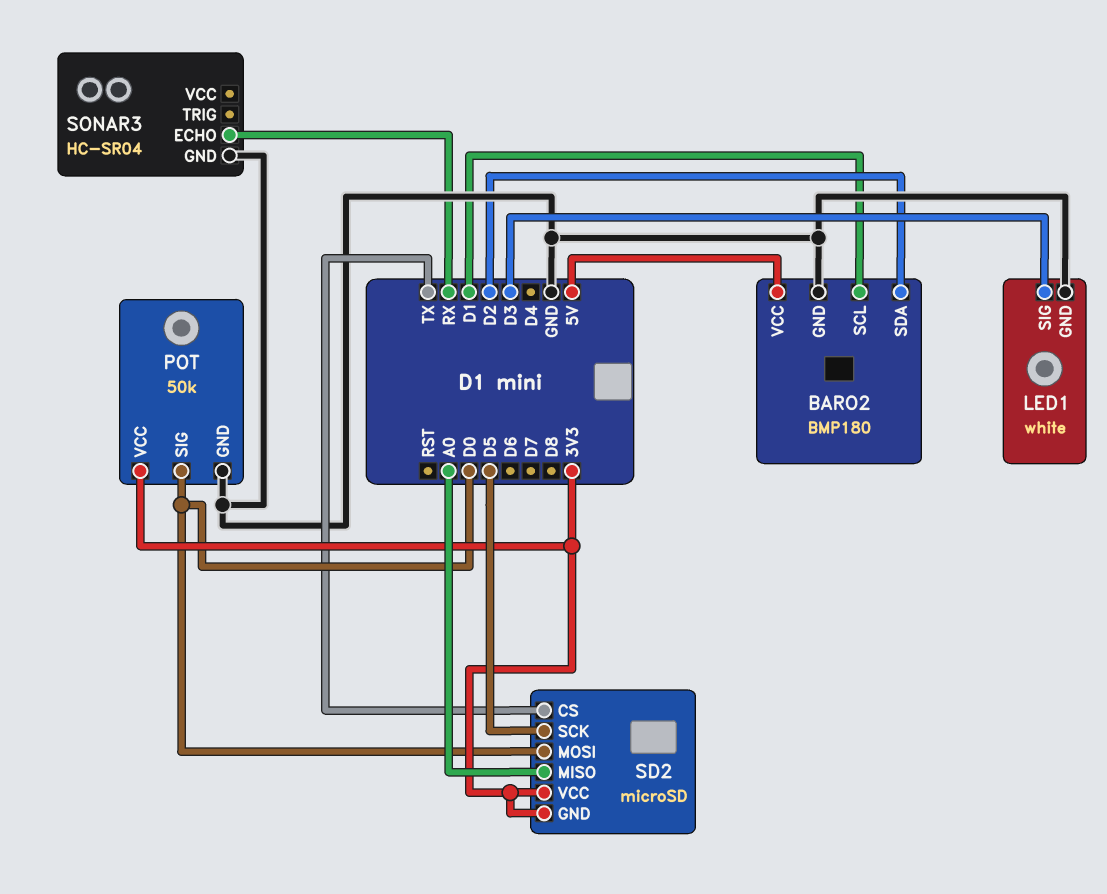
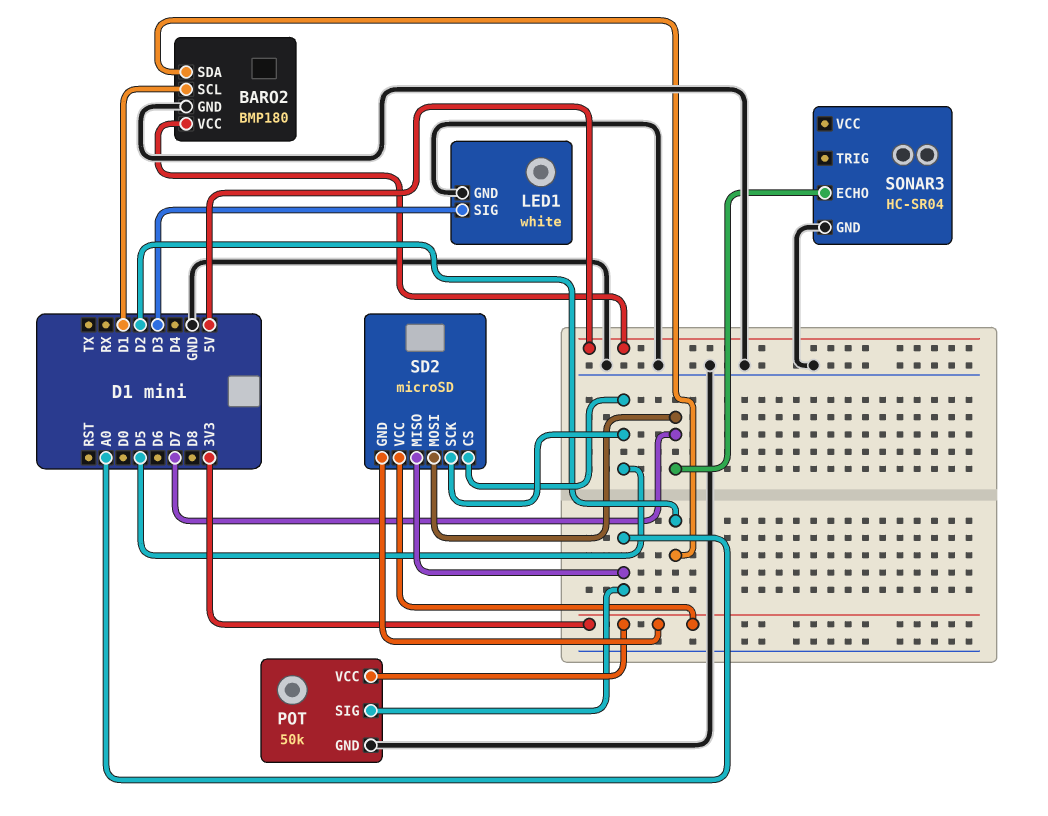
POT pin SIG: D0 -> A0
SD2 pin CS: TX -> D5
SD2 pin MOSI: D0 -> D7
SONAR3 pin ECHO: RX -> D7

